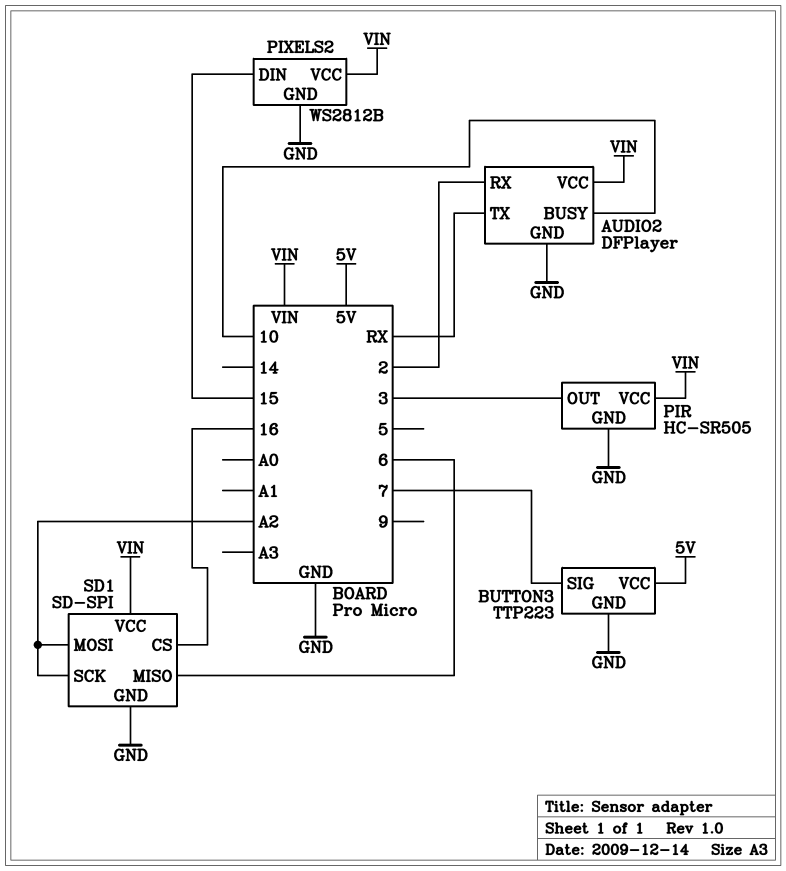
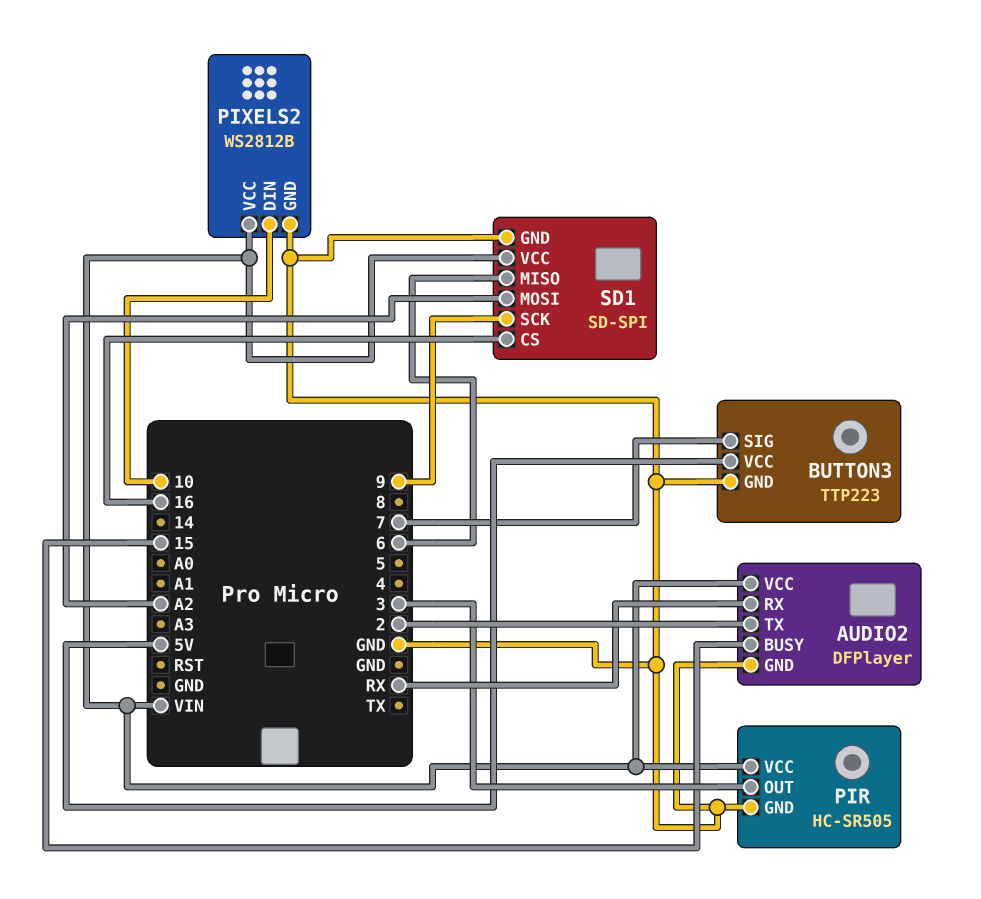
AUDIO2 pin BUSY: 10 -> 15
AUDIO2 pin RX: 2 -> RX
AUDIO2 pin TX: RX -> 2
PIXELS2 pin DIN: 15 -> 10
SD1 pin SCK: A2 -> 9

